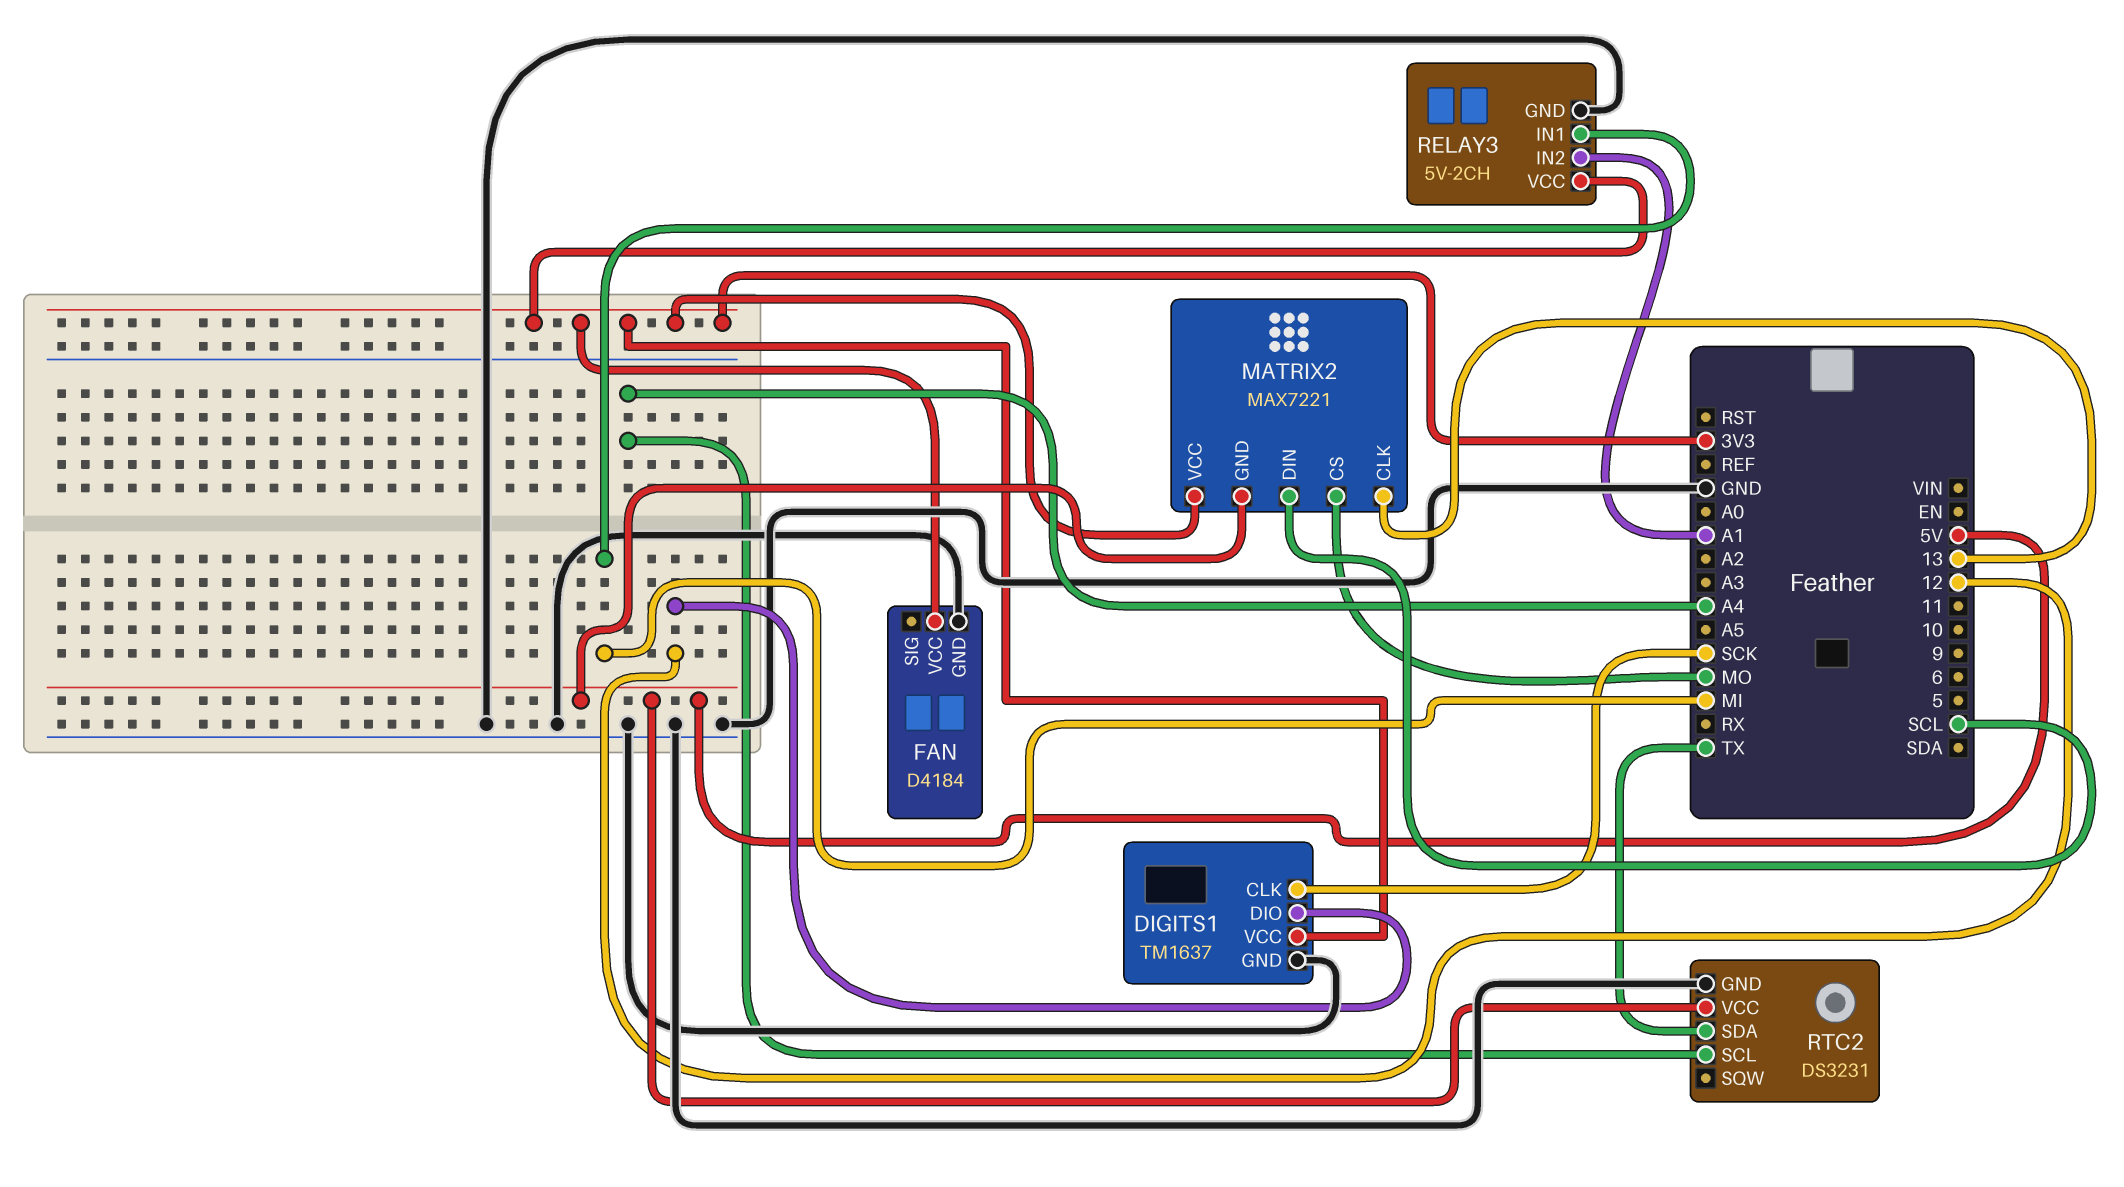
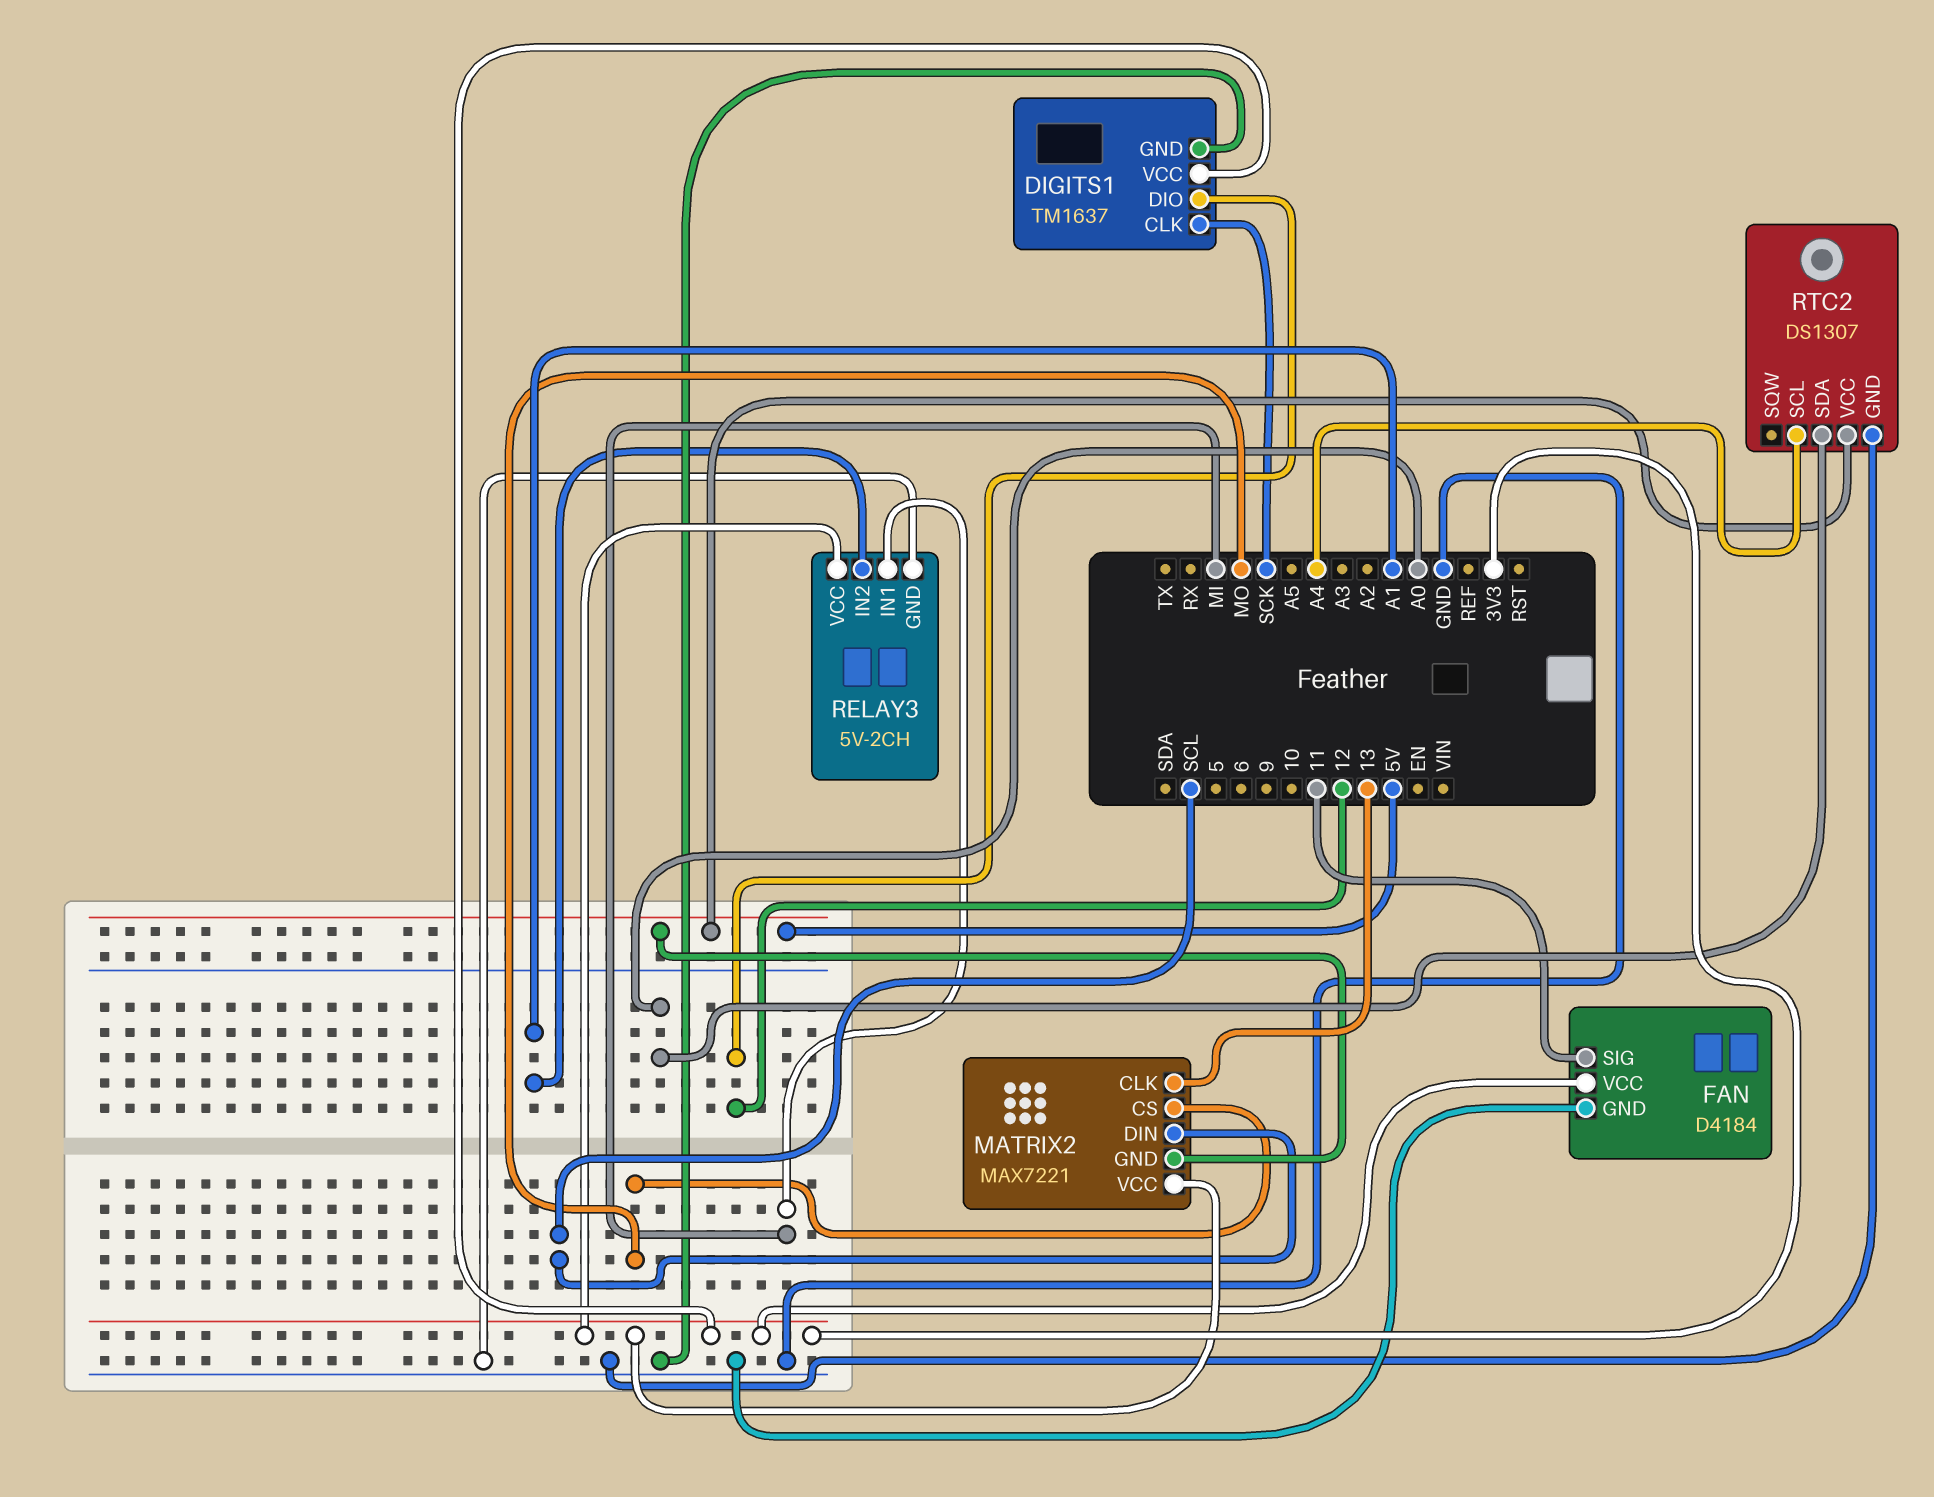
FAN pin SIG: none -> 11
RTC2: DS3231 -> DS1307
RTC2 pin SDA: TX -> A0

